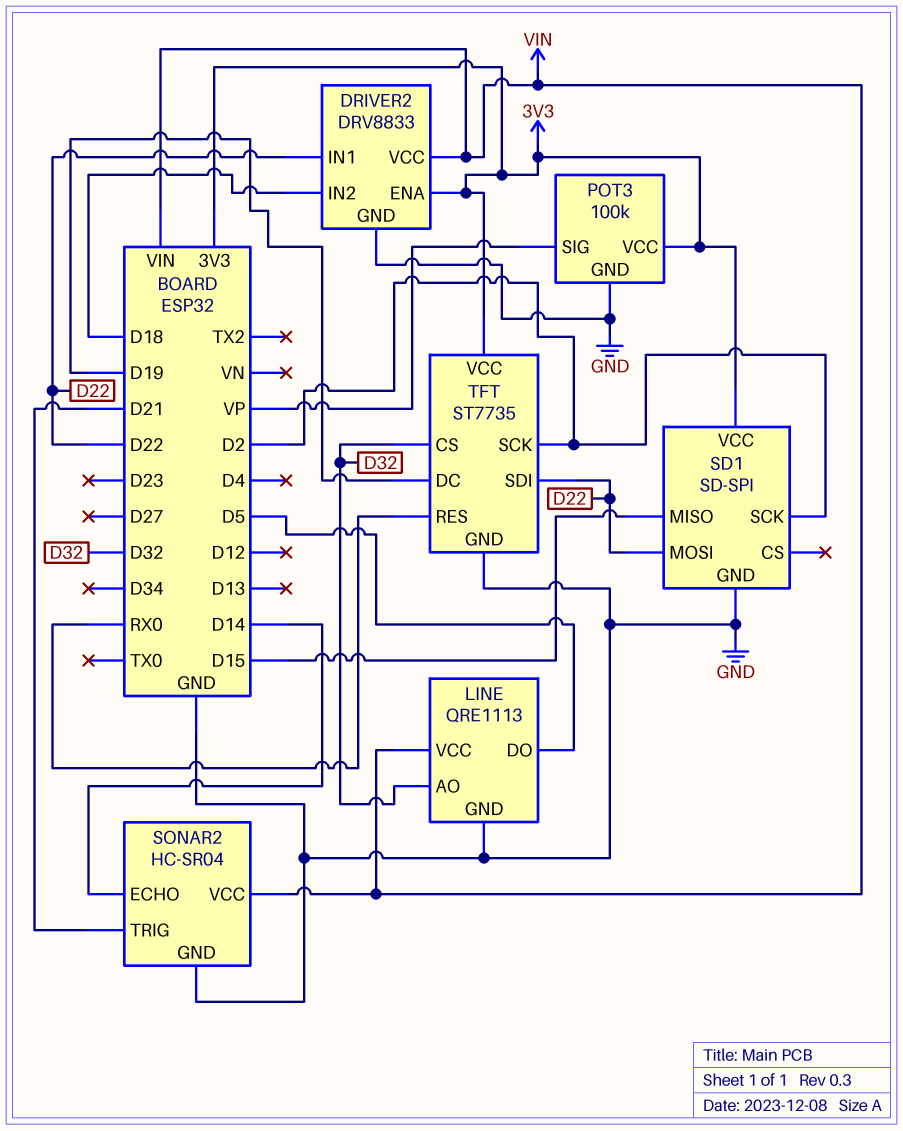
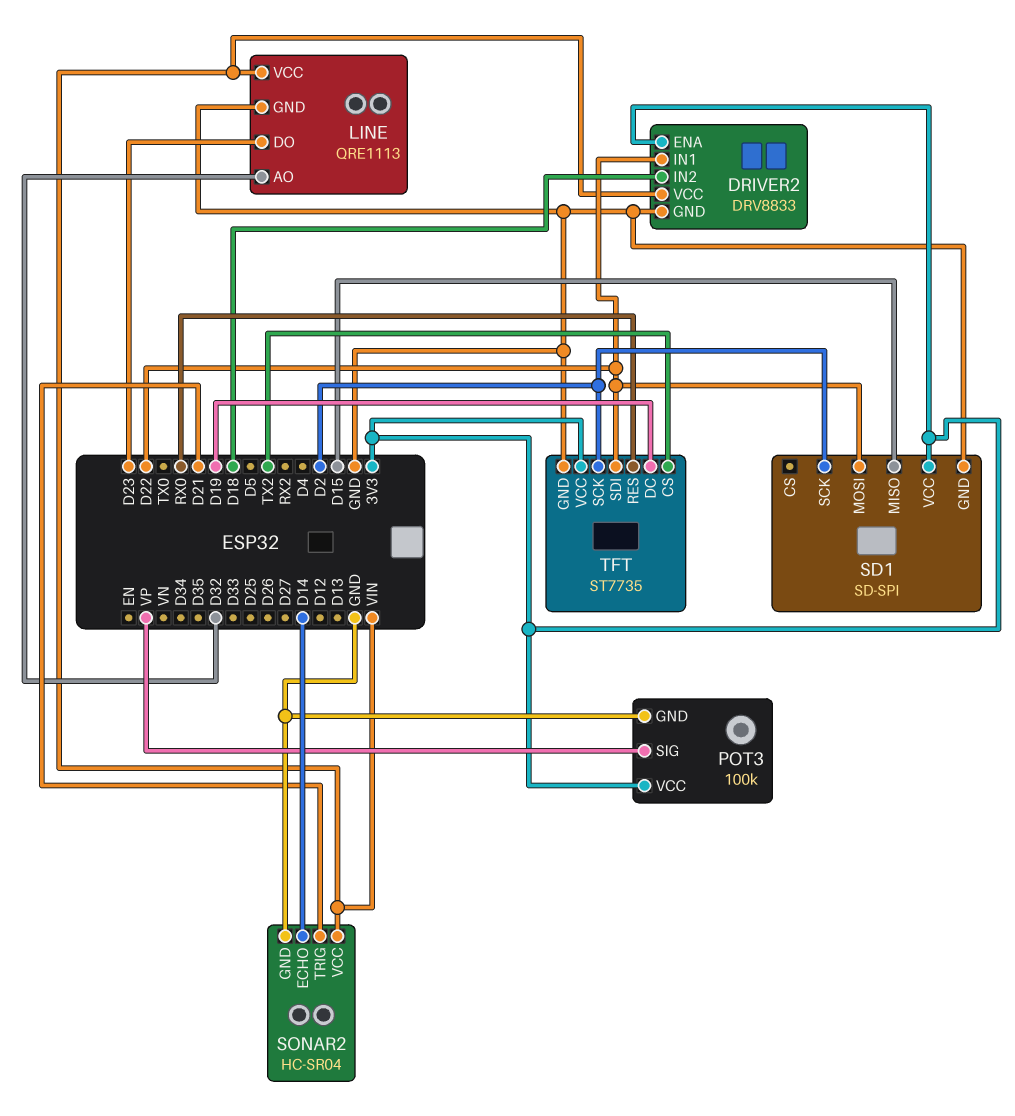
LINE pin DO: D5 -> D23
TFT pin CS: D32 -> TX2

